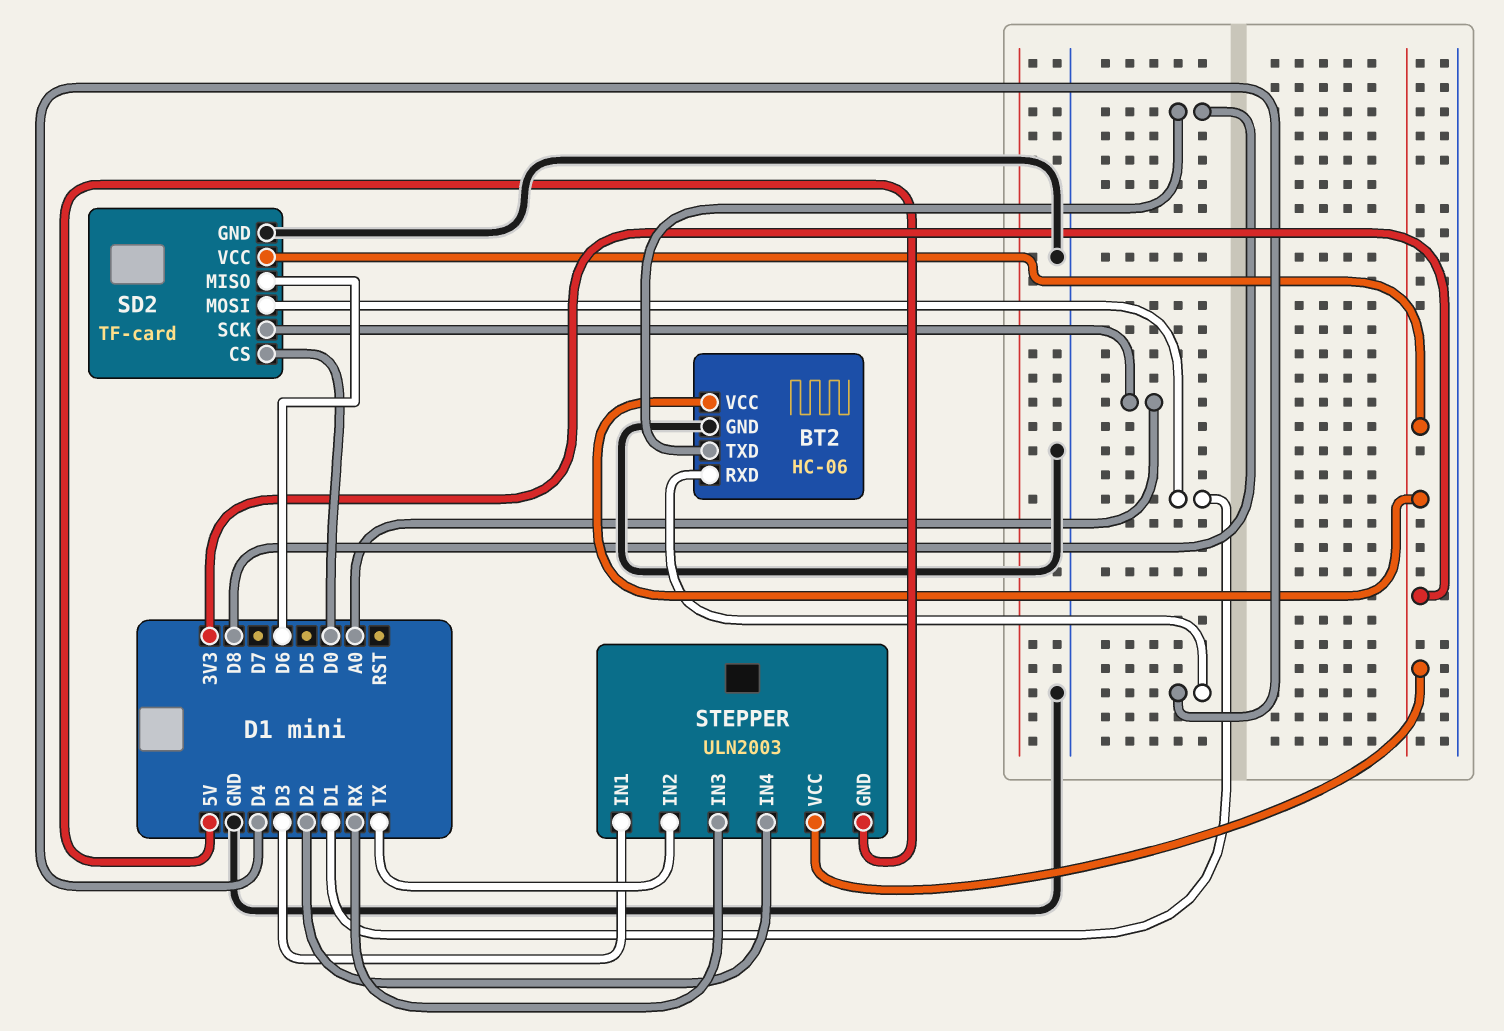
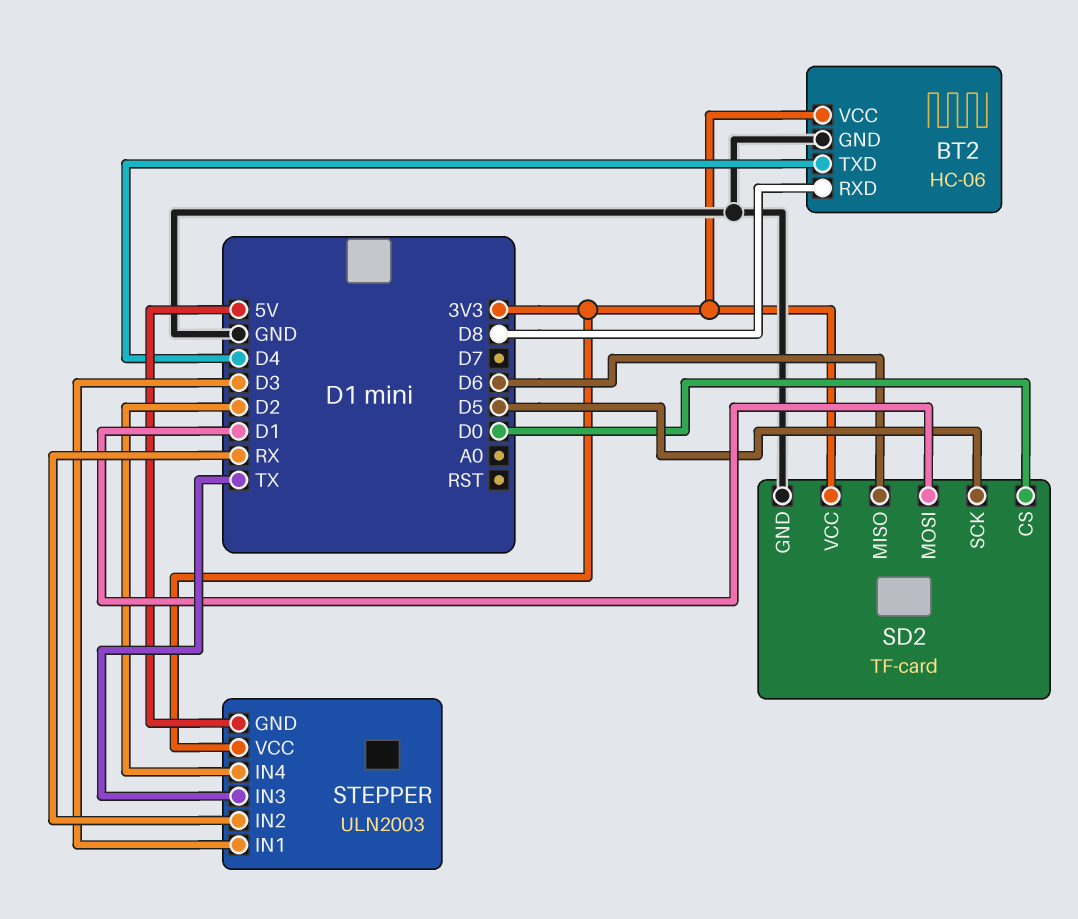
BT2 pin RXD: D4 -> D8
BT2 pin TXD: D8 -> D4
SD2 pin SCK: A0 -> D5
STEPPER pin IN2: TX -> RX
STEPPER pin IN3: RX -> TX

